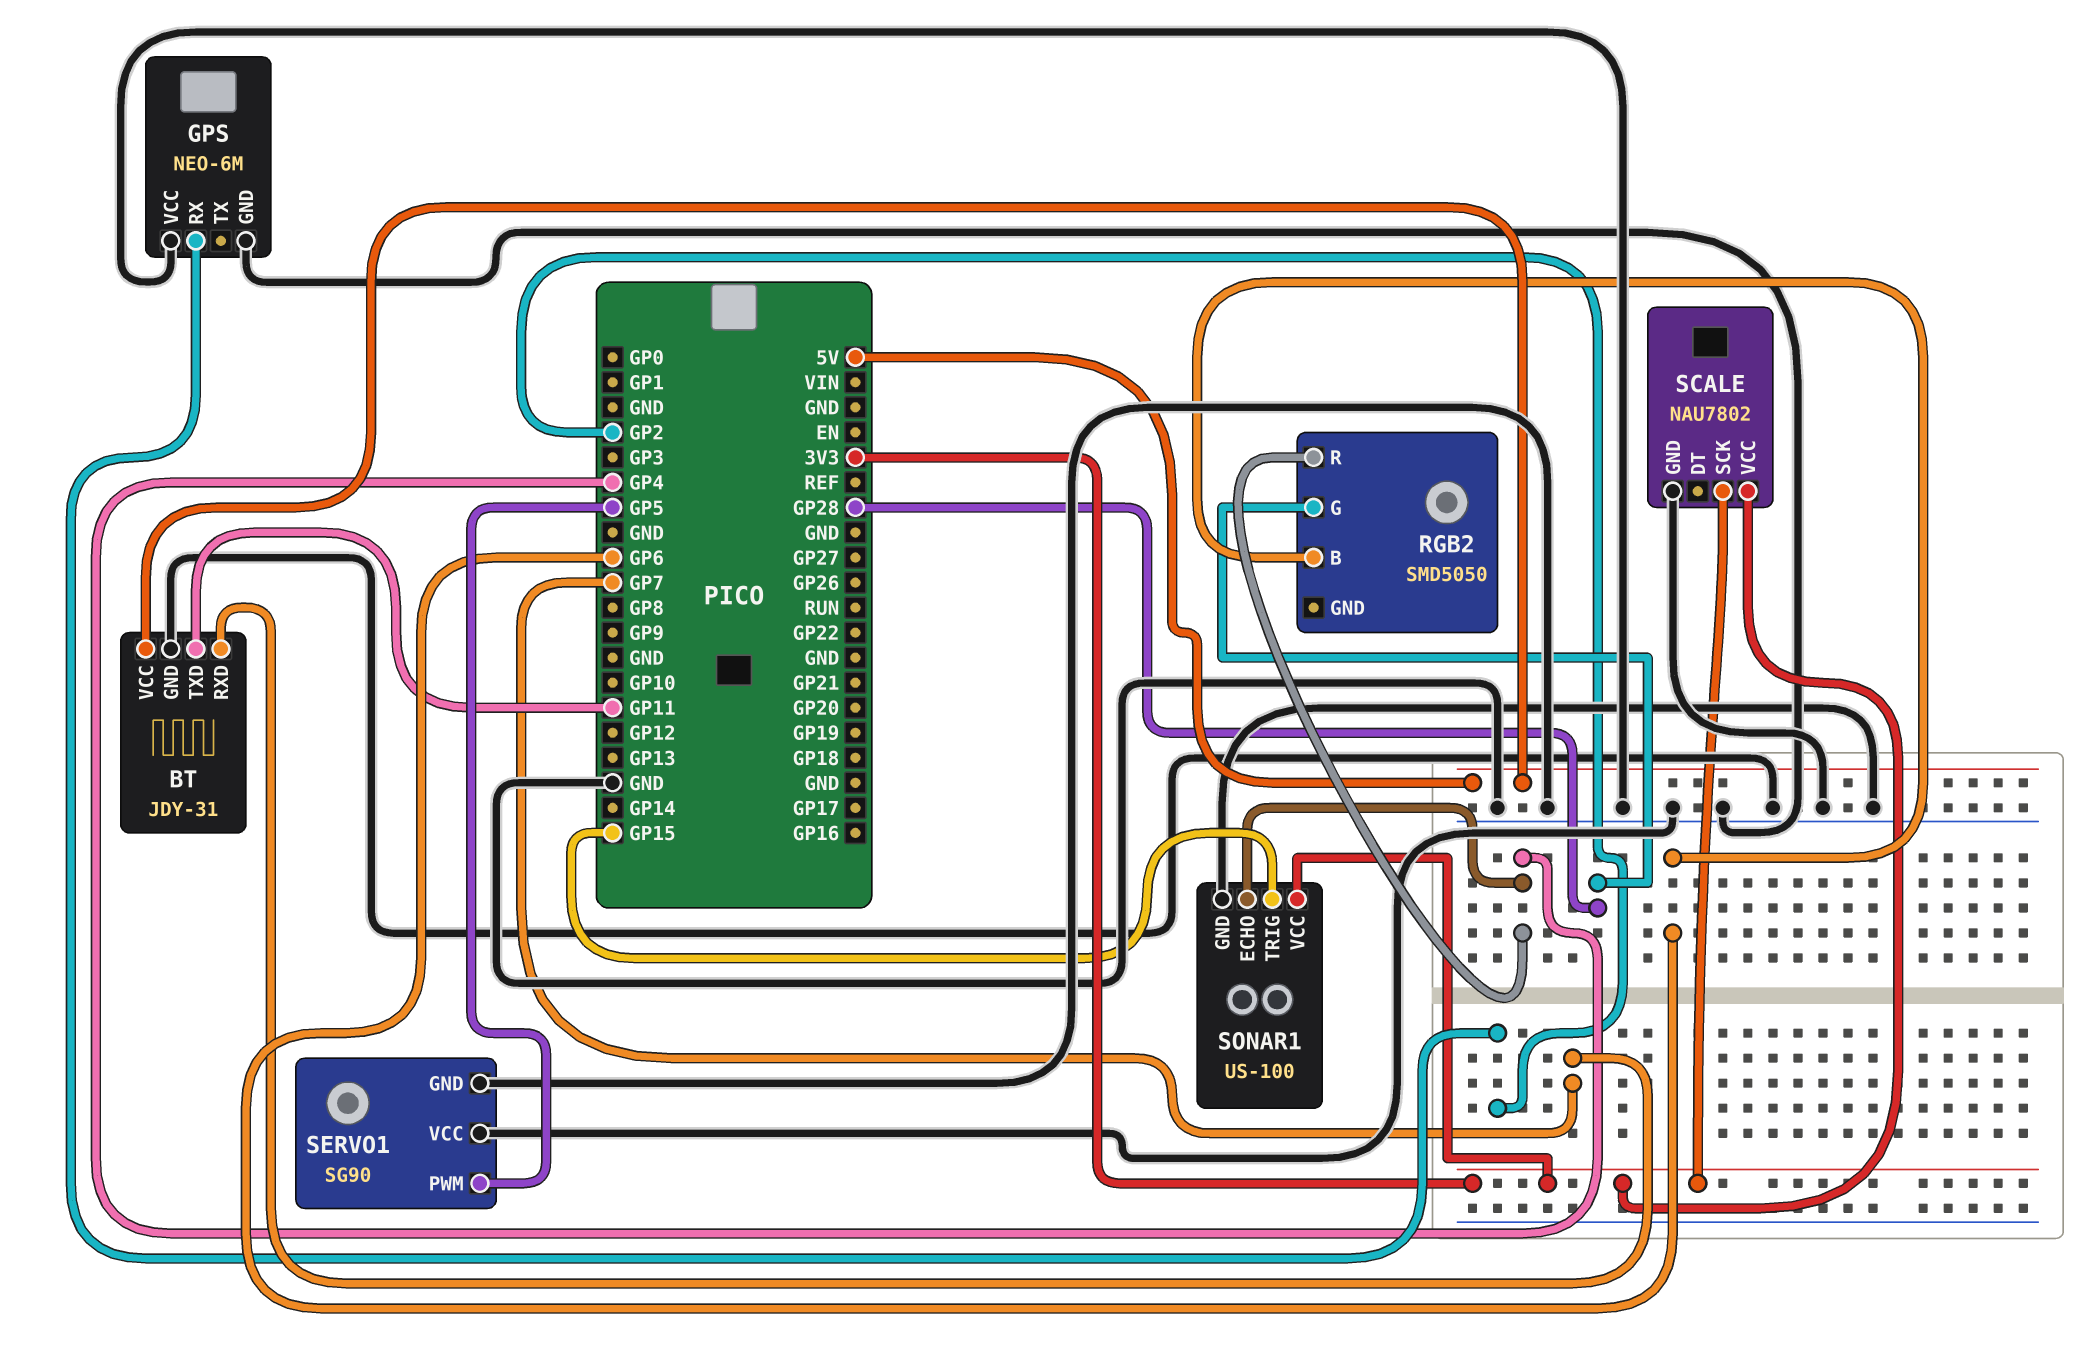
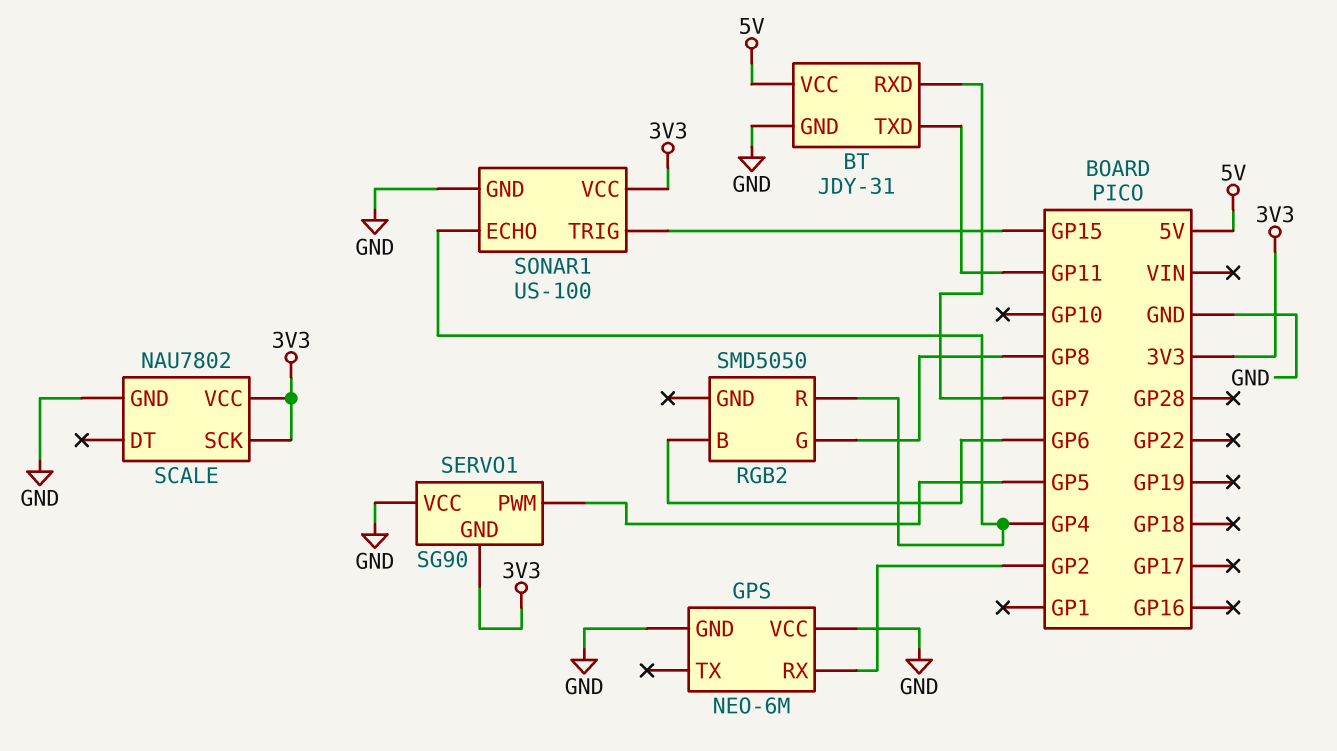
RGB2 pin G: GP28 -> GP8
SERVO1 pin GND: GND -> 3V3

